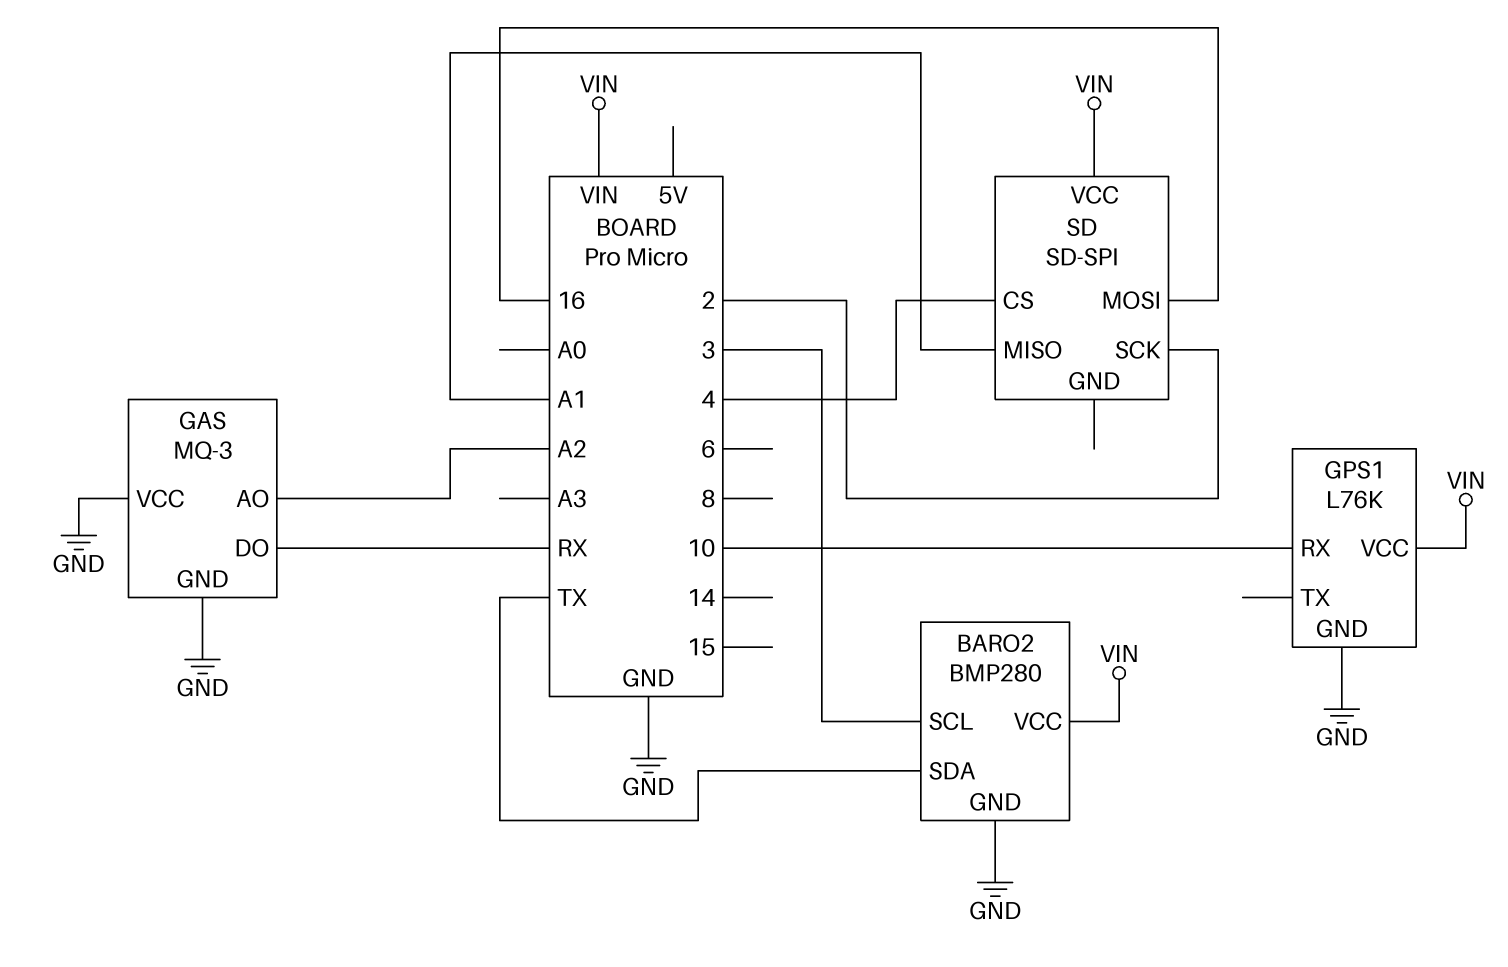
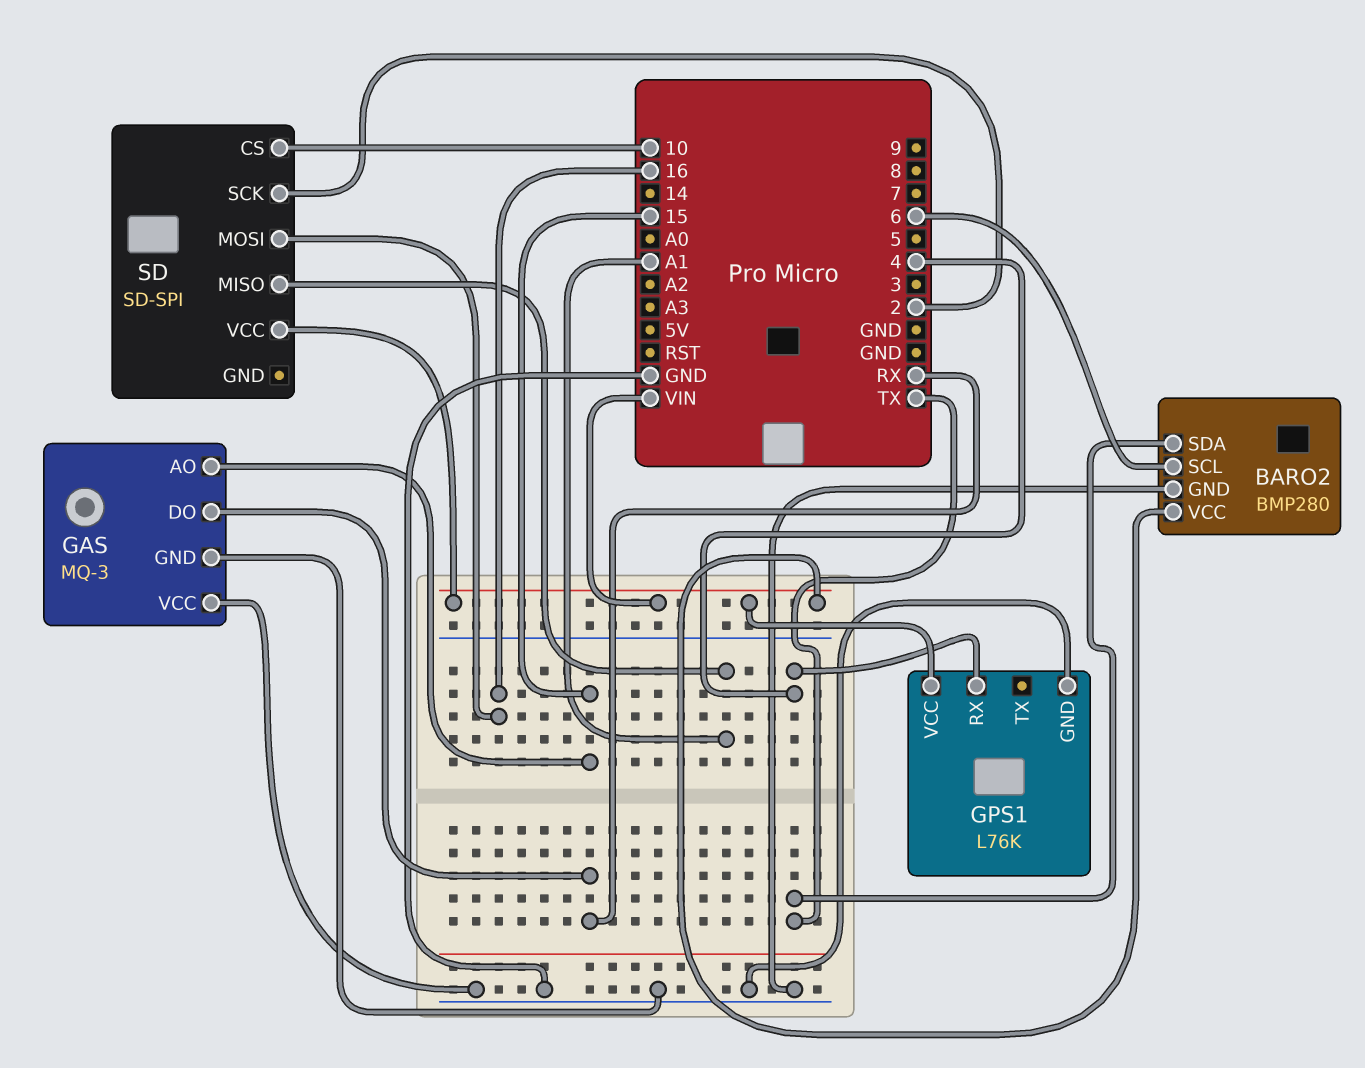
BARO2 pin SCL: 3 -> 6
GAS pin AO: A2 -> 15
GPS1 pin RX: 10 -> 4
SD pin CS: 4 -> 10

